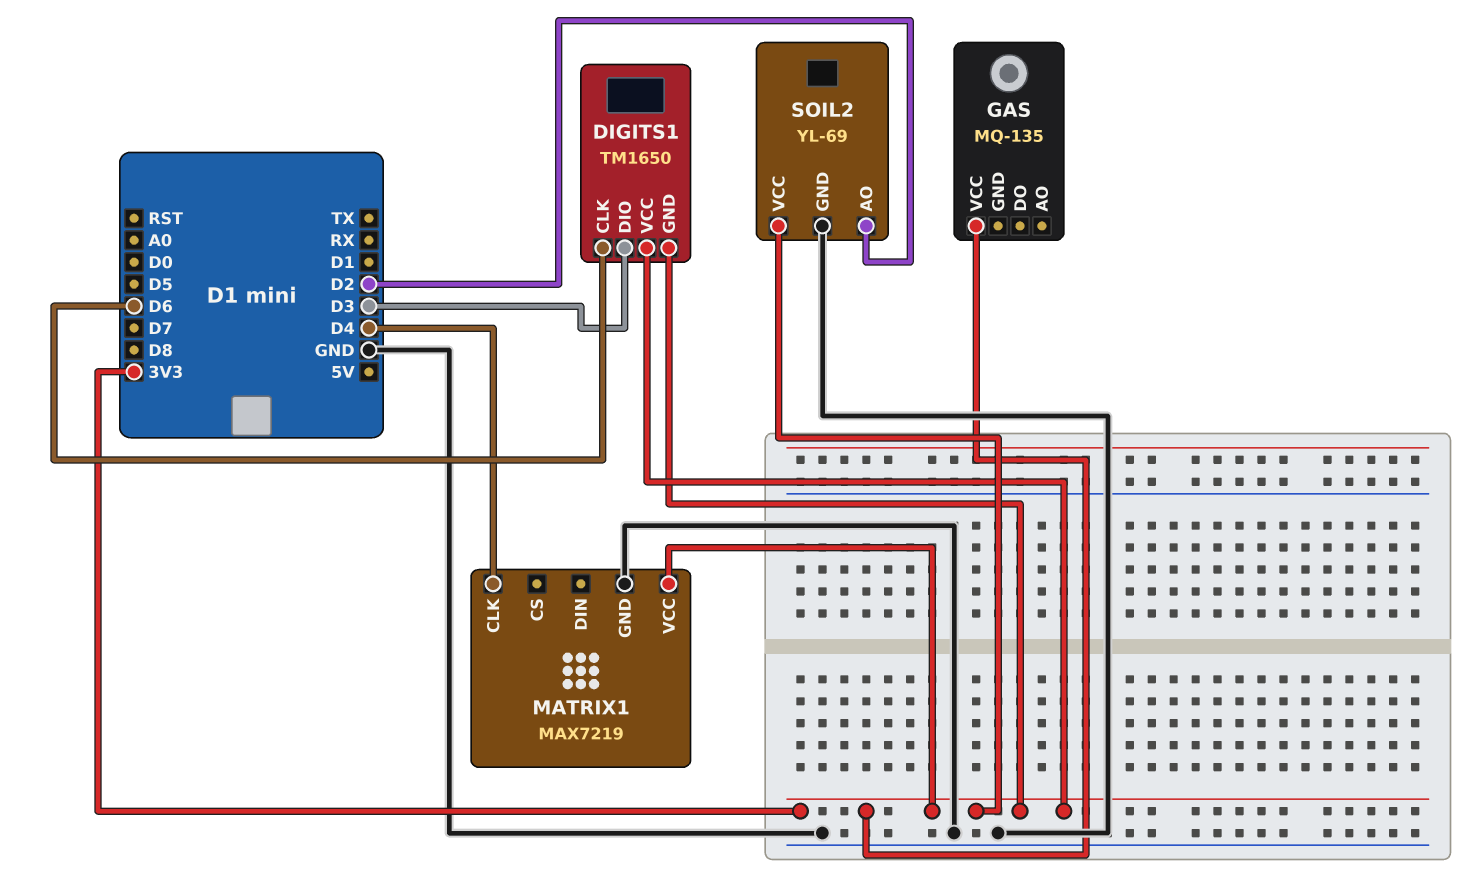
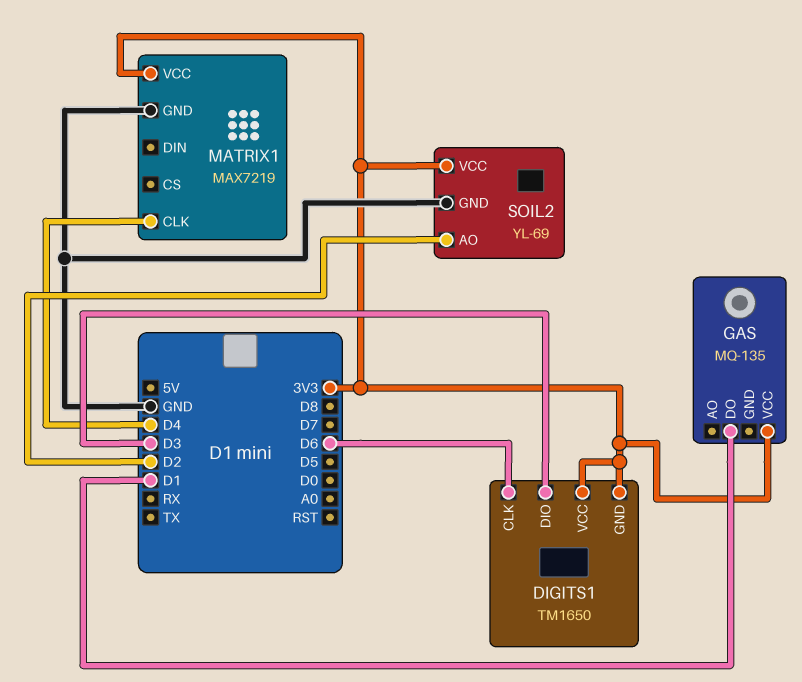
GAS pin DO: none -> D1

